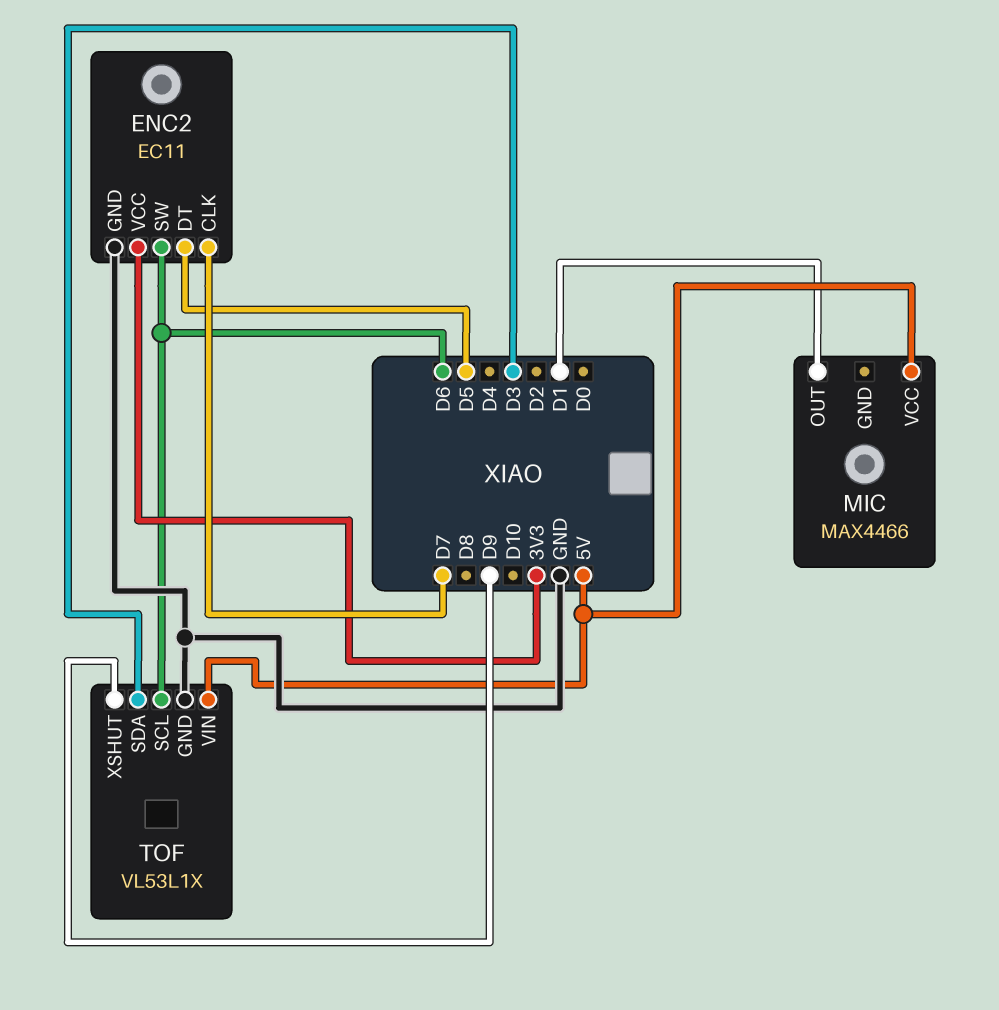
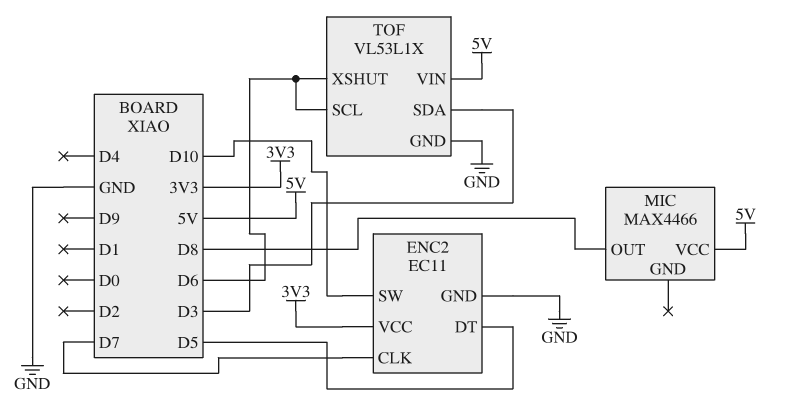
ENC2 pin SW: D6 -> D10
MIC pin OUT: D1 -> D8
TOF pin XSHUT: D9 -> D6

